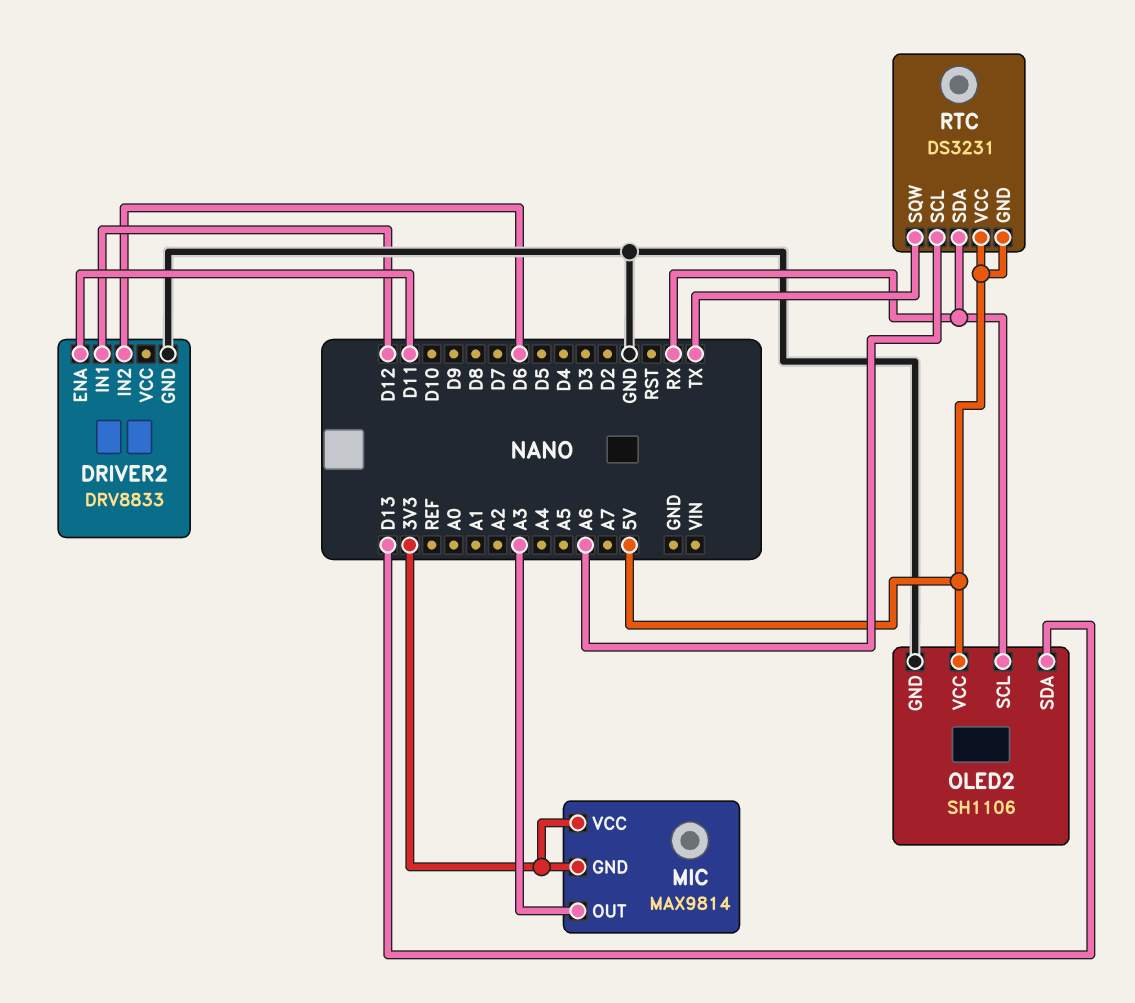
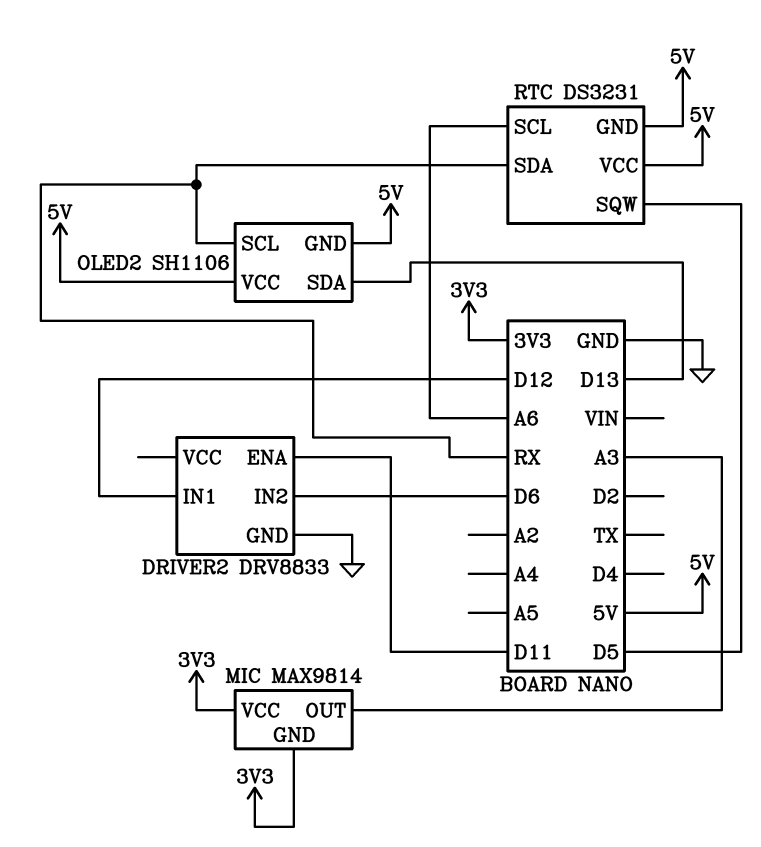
OLED2 pin GND: GND -> 5V
RTC pin SQW: TX -> D5

